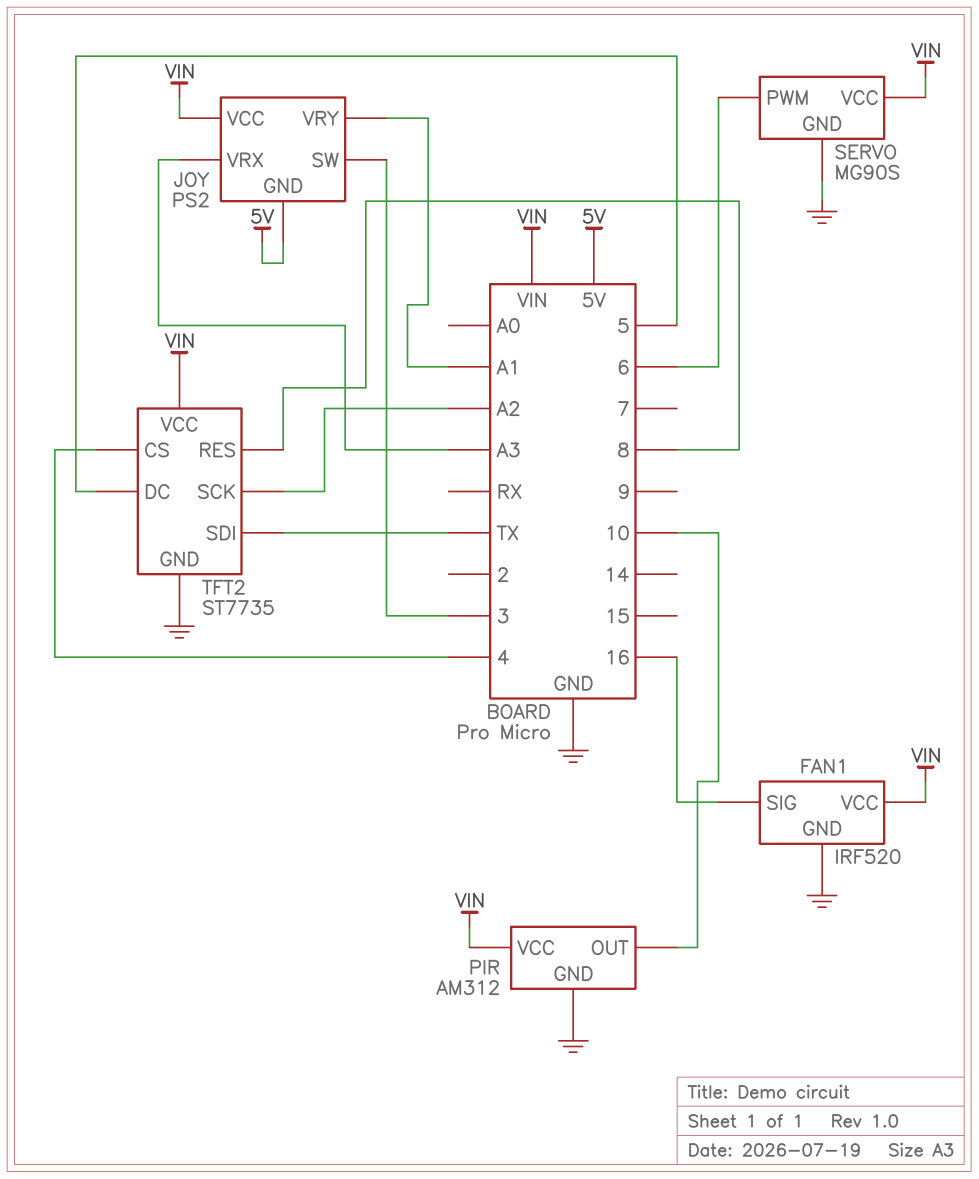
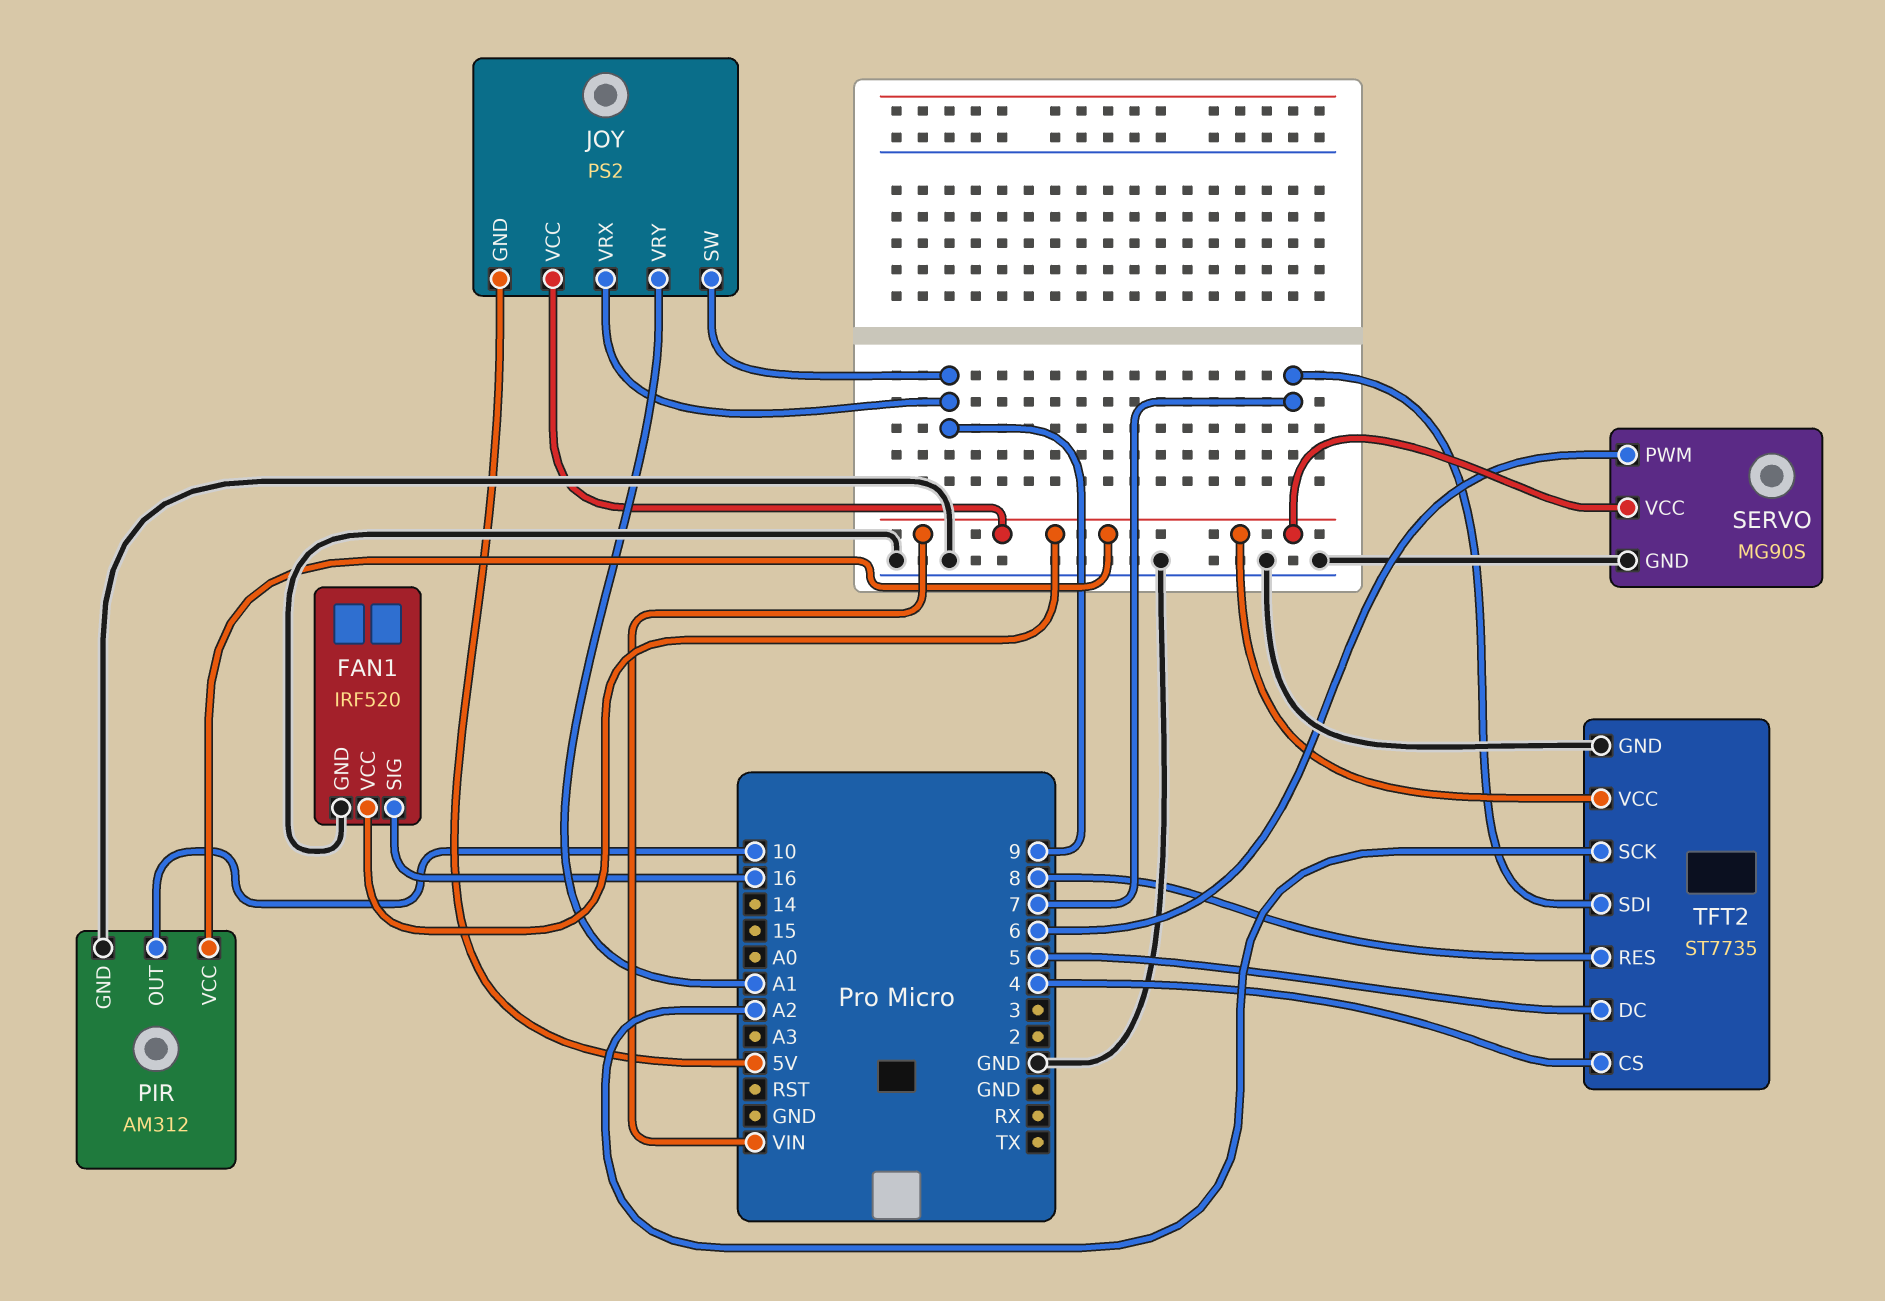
JOY pin SW: 3 -> 9
JOY pin VRX: A3 -> 9
TFT2 pin SDI: TX -> 7

